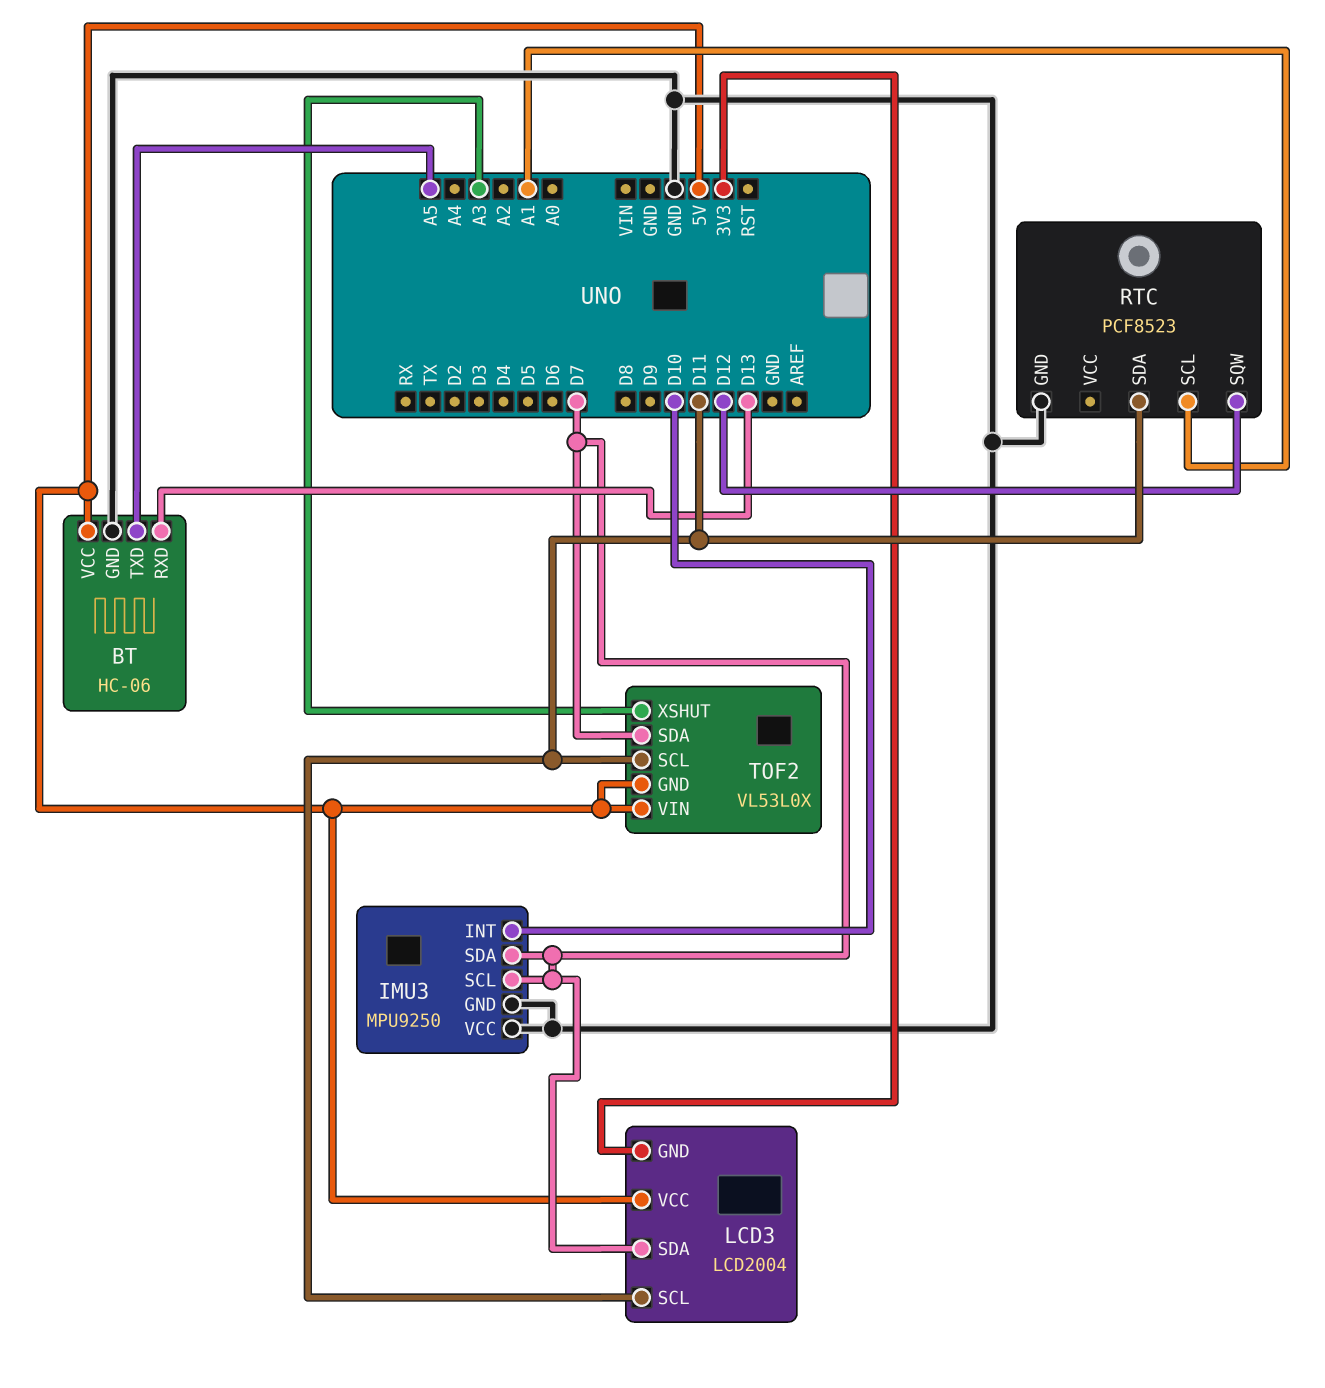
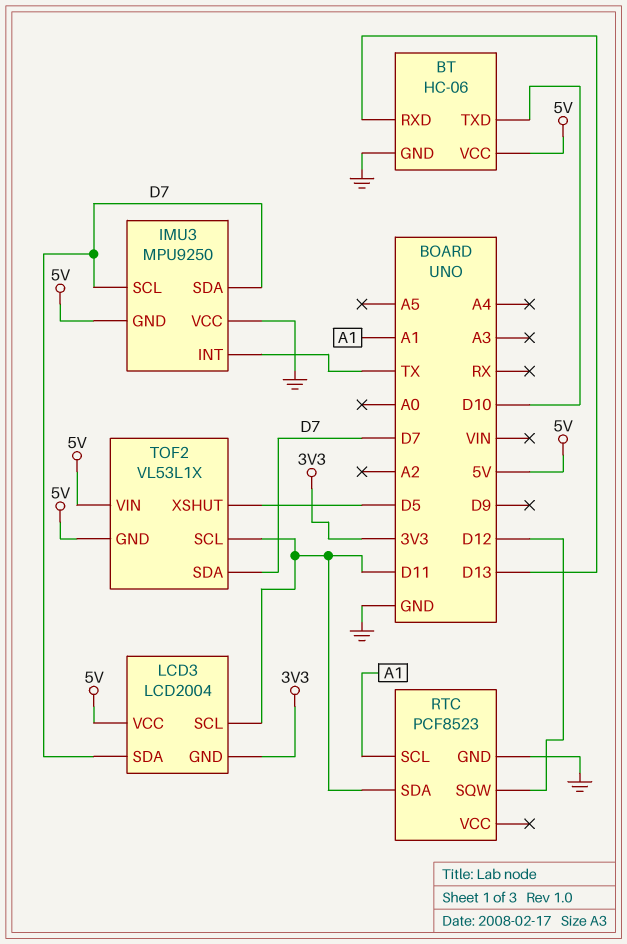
BT pin TXD: A5 -> D10
IMU3 pin GND: GND -> 5V
IMU3 pin INT: D10 -> TX
TOF2: VL53L0X -> VL53L1X
TOF2 pin XSHUT: A3 -> D5

